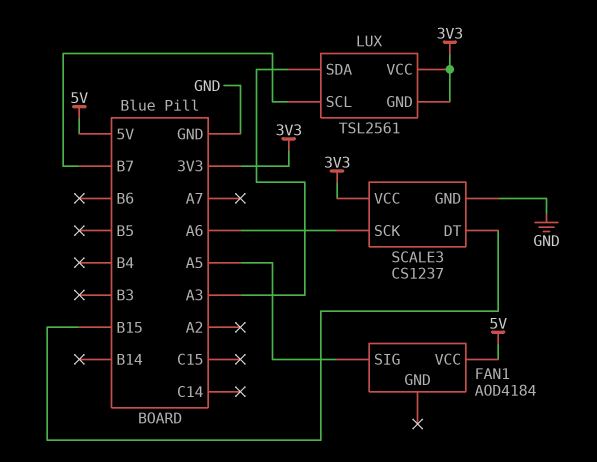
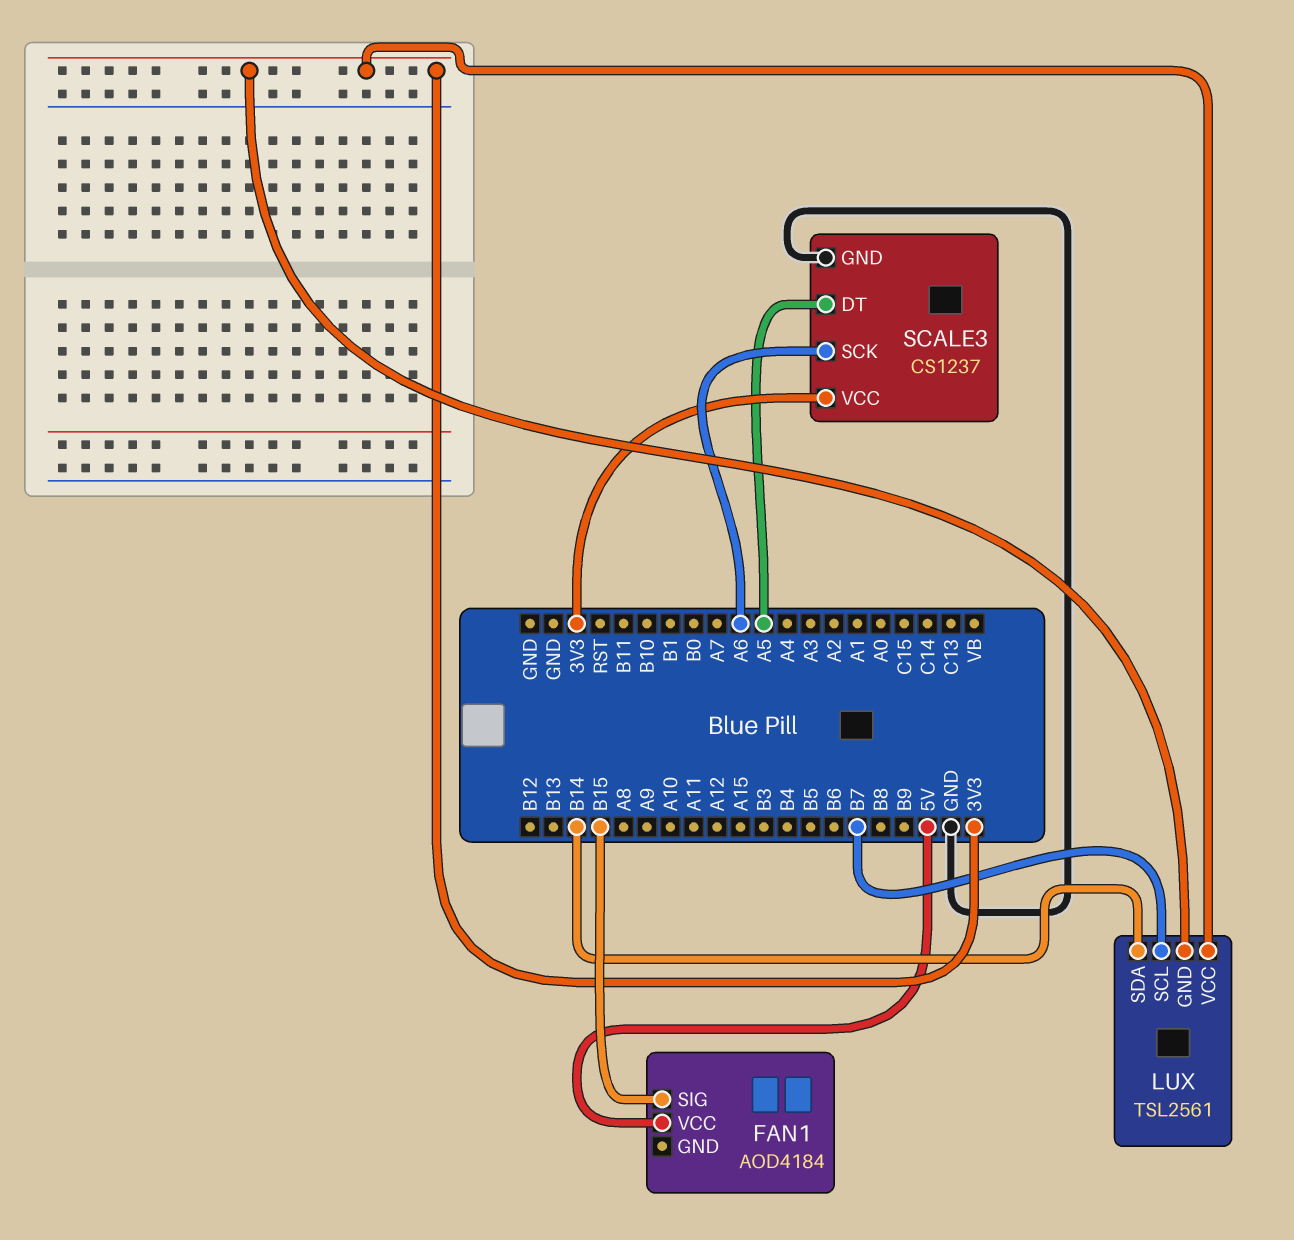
FAN1 pin SIG: A5 -> B15
LUX pin SDA: A3 -> B14
SCALE3 pin DT: B15 -> A5

